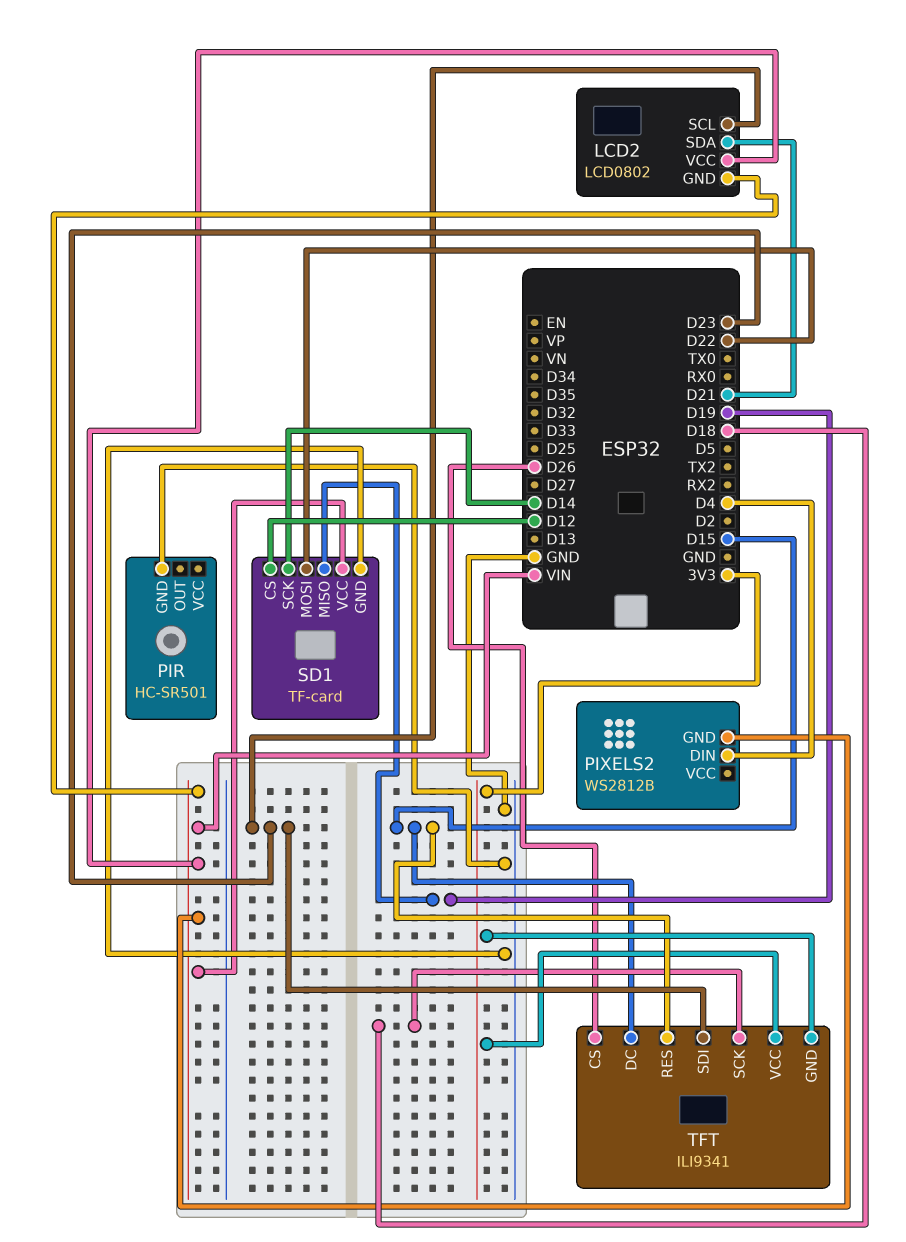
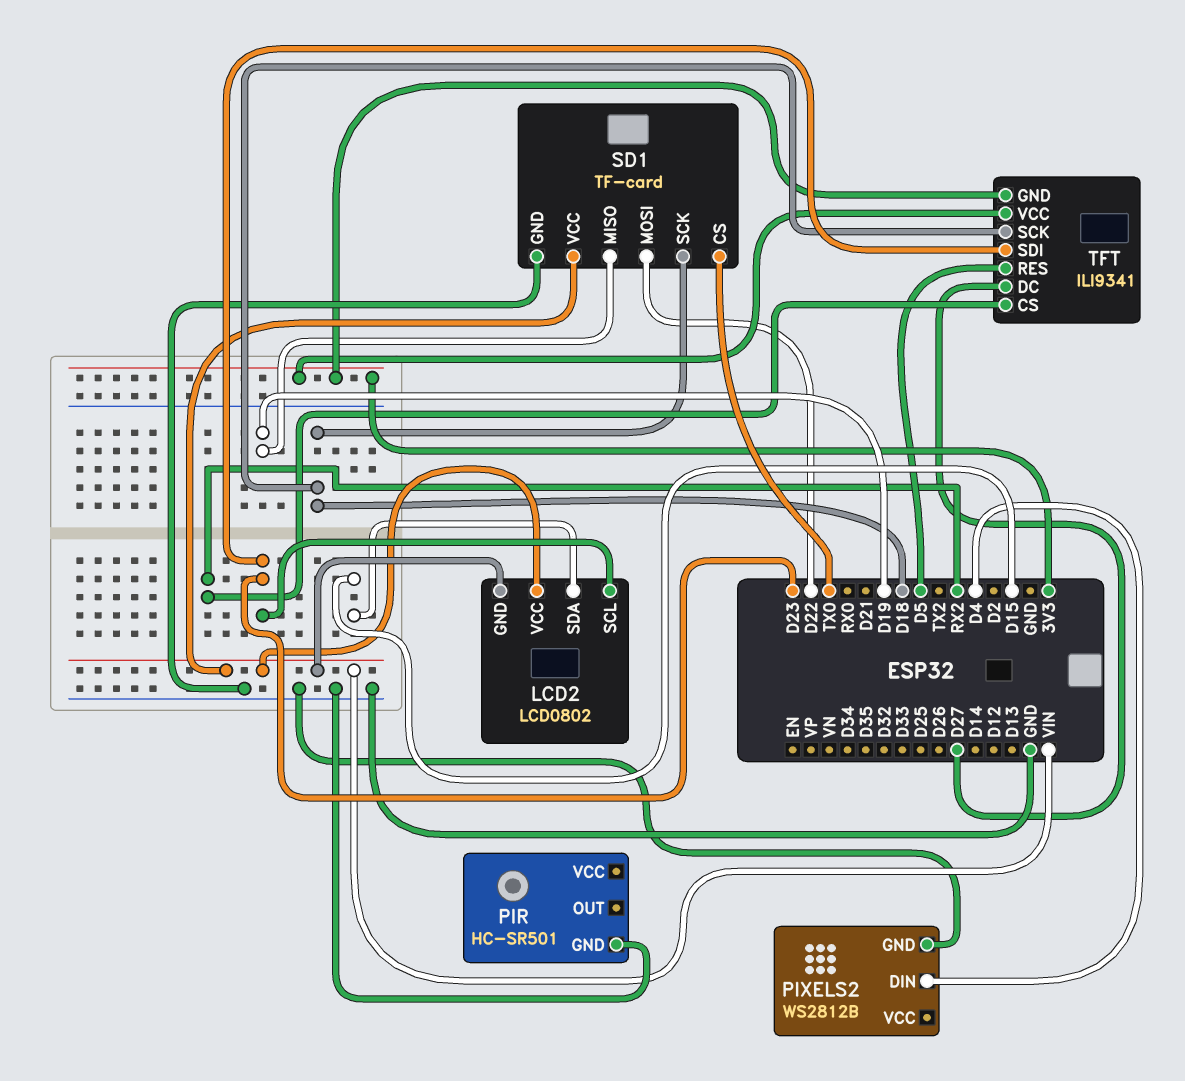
LCD2 pin SDA: D21 -> D15
PIXELS2 pin GND: VIN -> GND
SD1 pin CS: D12 -> TX0
SD1 pin SCK: D14 -> D18
TFT pin CS: D26 -> RX2
TFT pin DC: D15 -> D27
TFT pin RES: D15 -> D5

